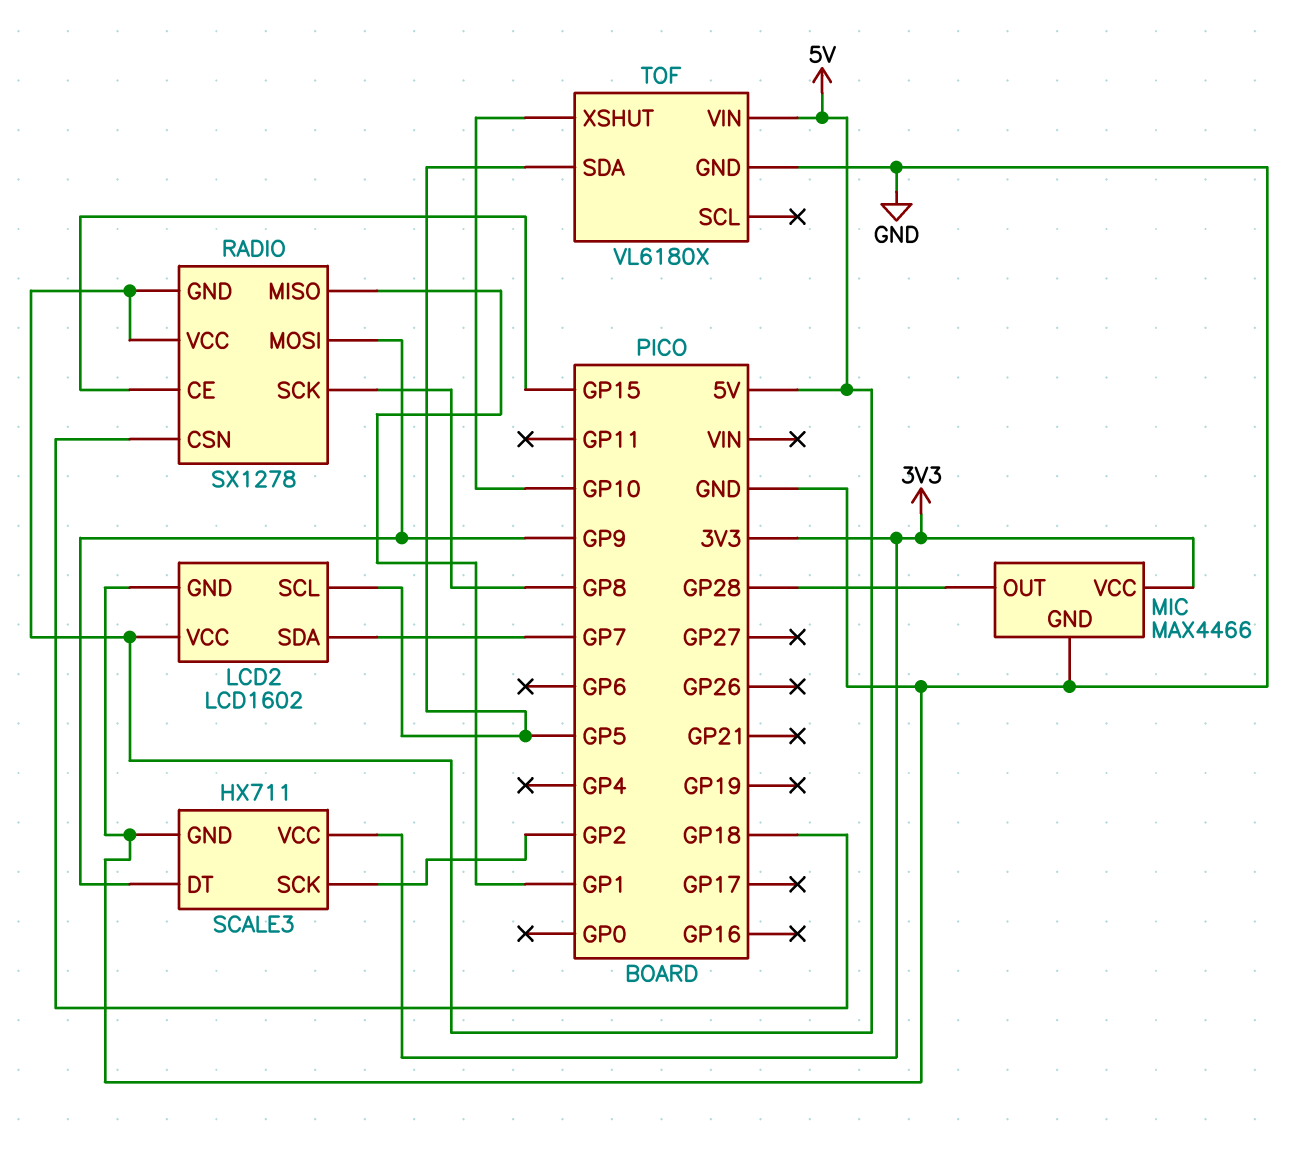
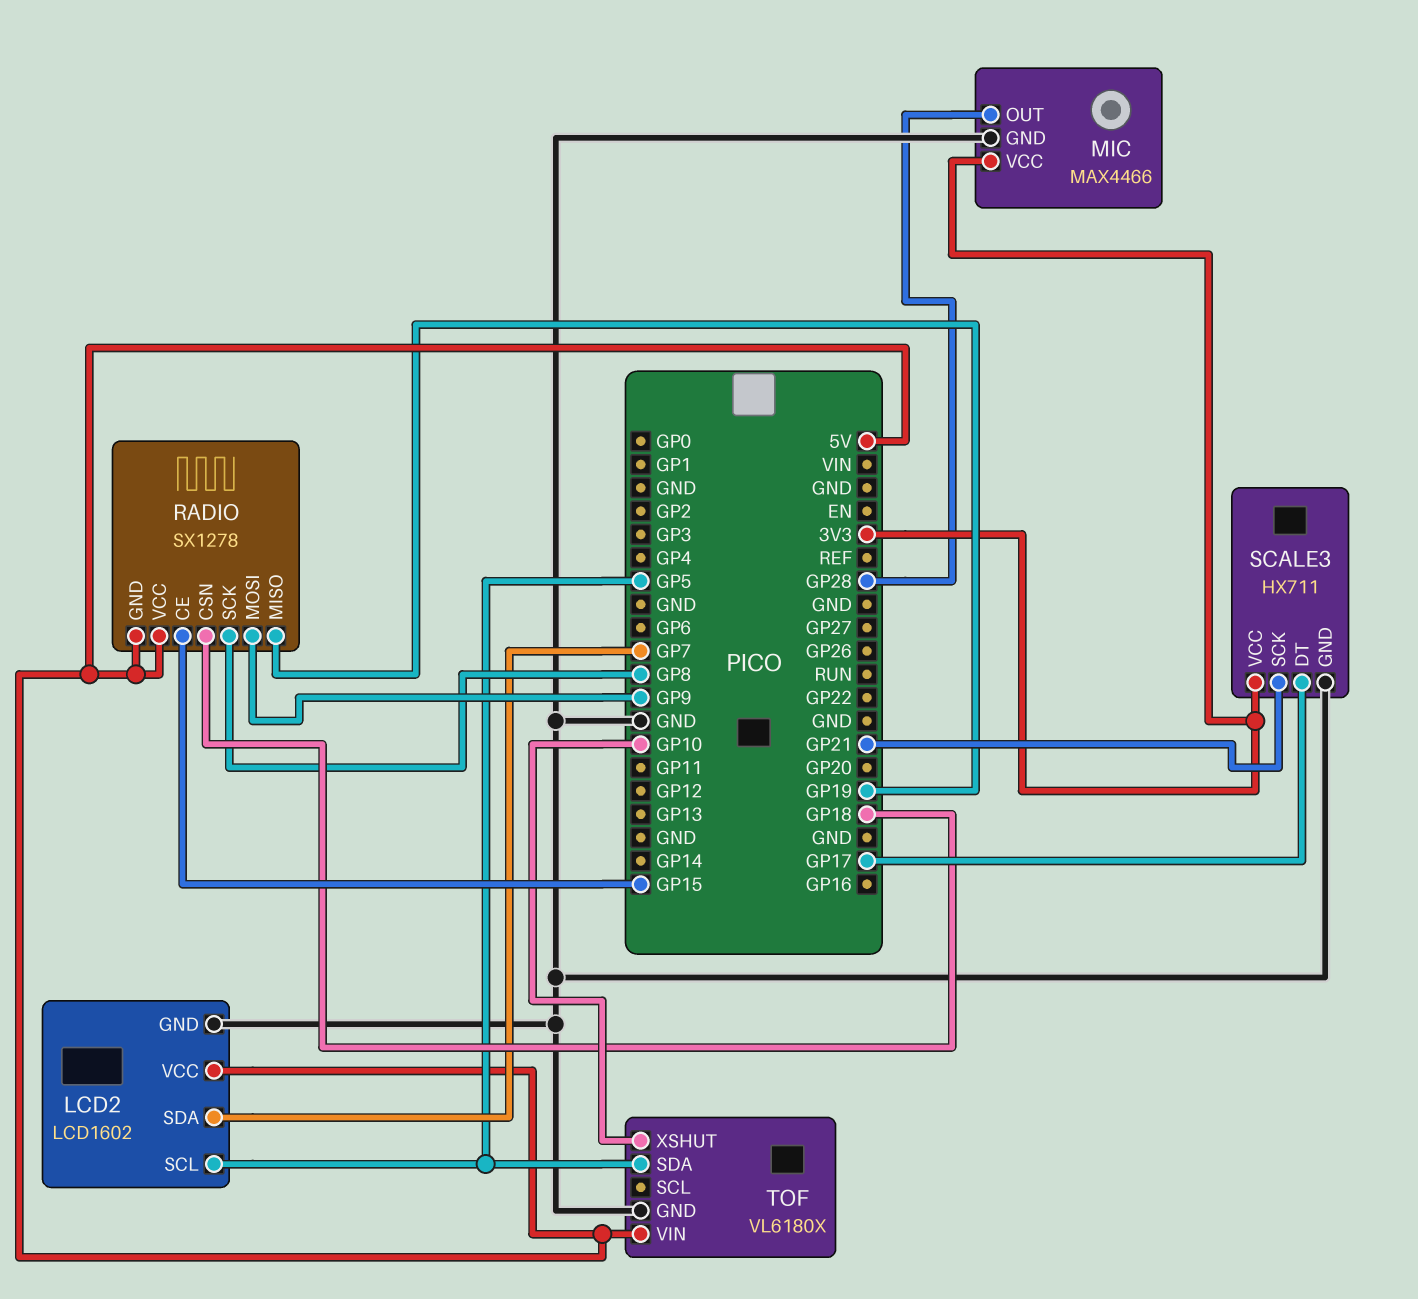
RADIO pin MISO: GP1 -> GP19
SCALE3 pin DT: GP9 -> GP17
SCALE3 pin SCK: GP2 -> GP21

